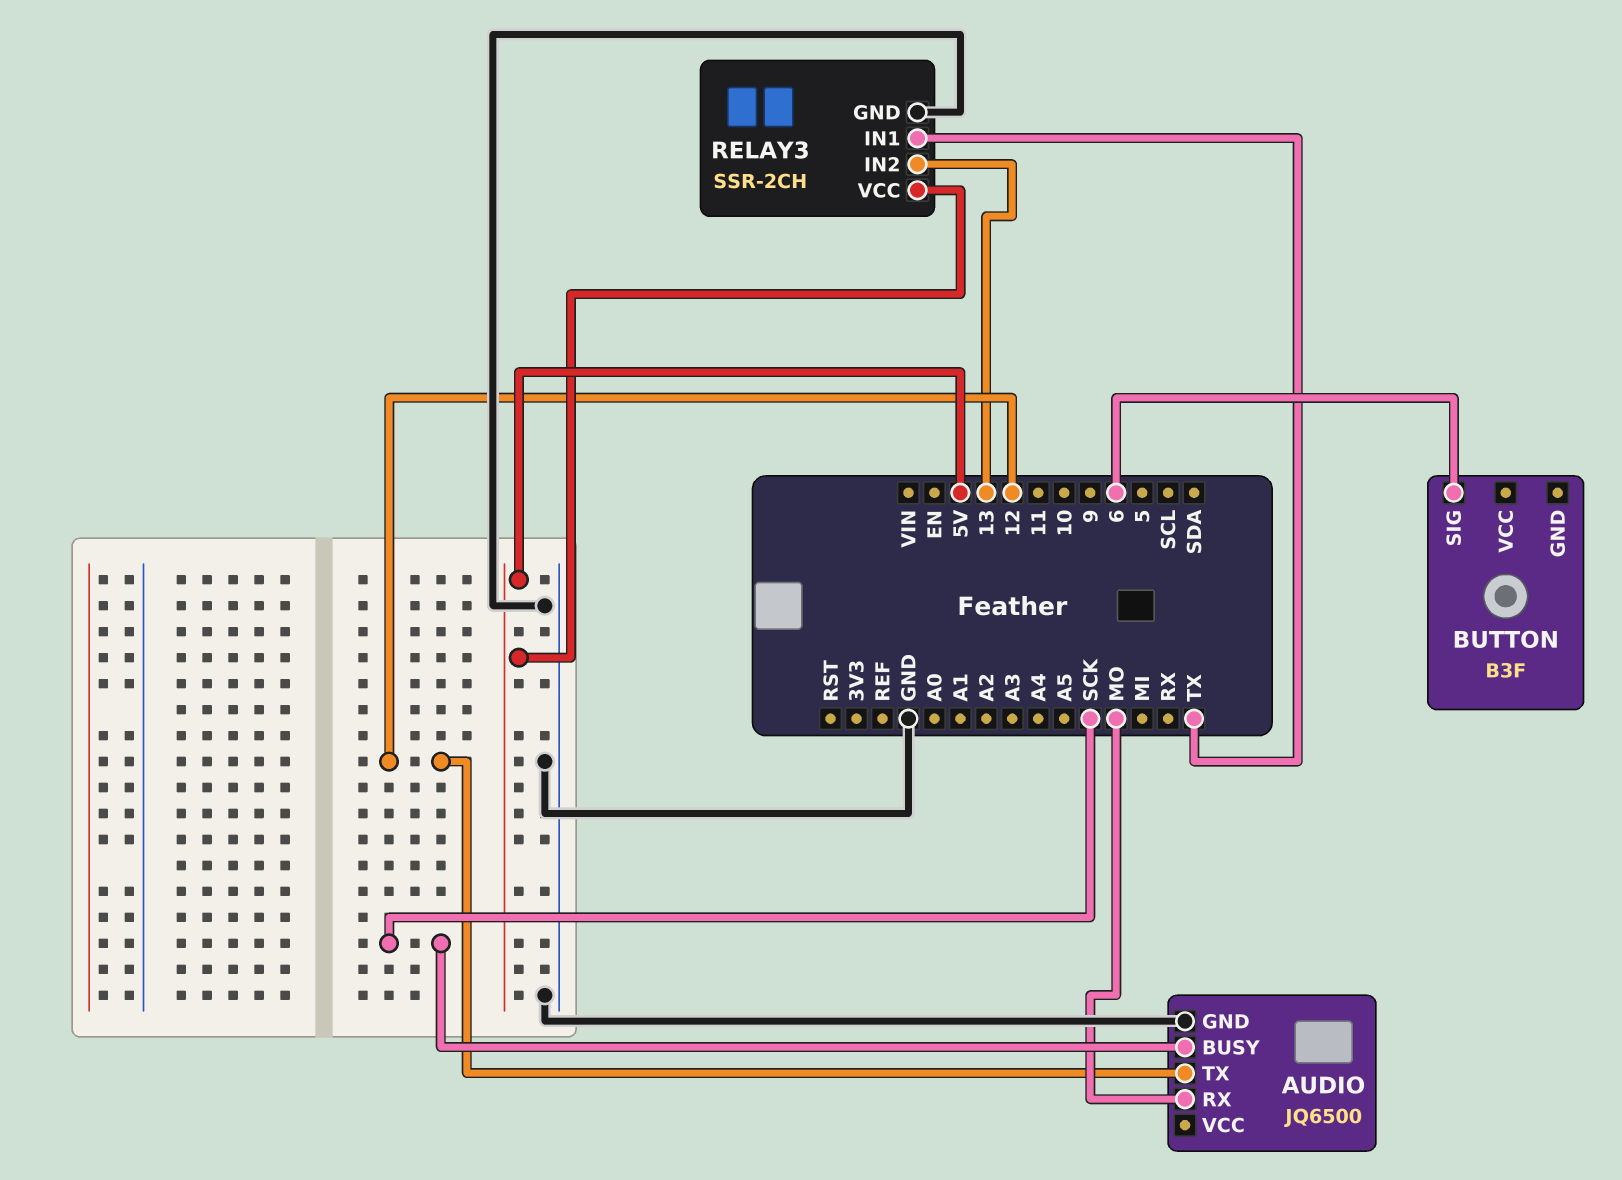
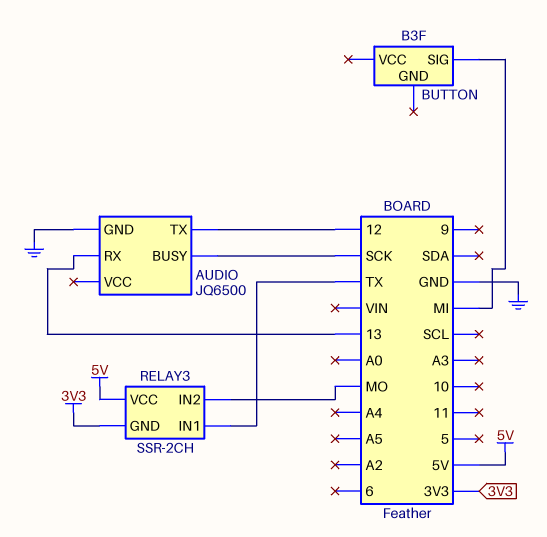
AUDIO pin RX: MO -> 13
BUTTON pin SIG: 6 -> MI
RELAY3 pin GND: GND -> 3V3
RELAY3 pin IN2: 13 -> MO

